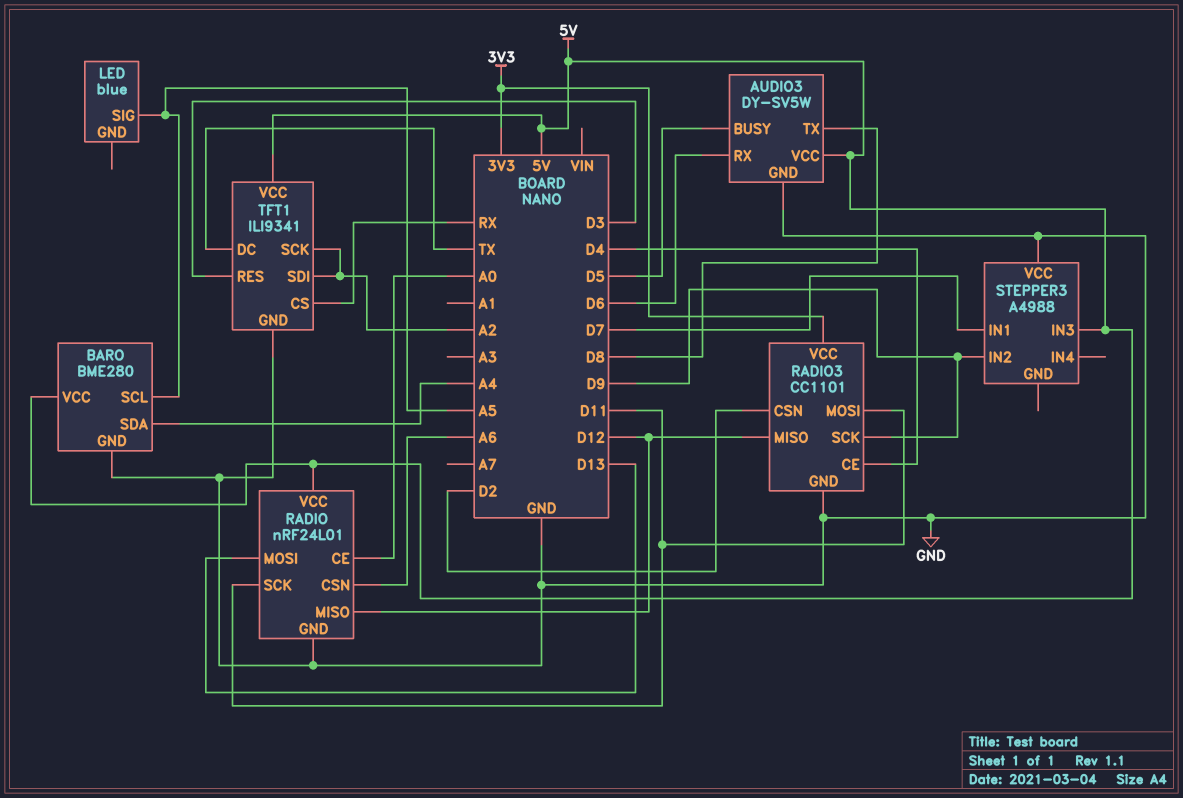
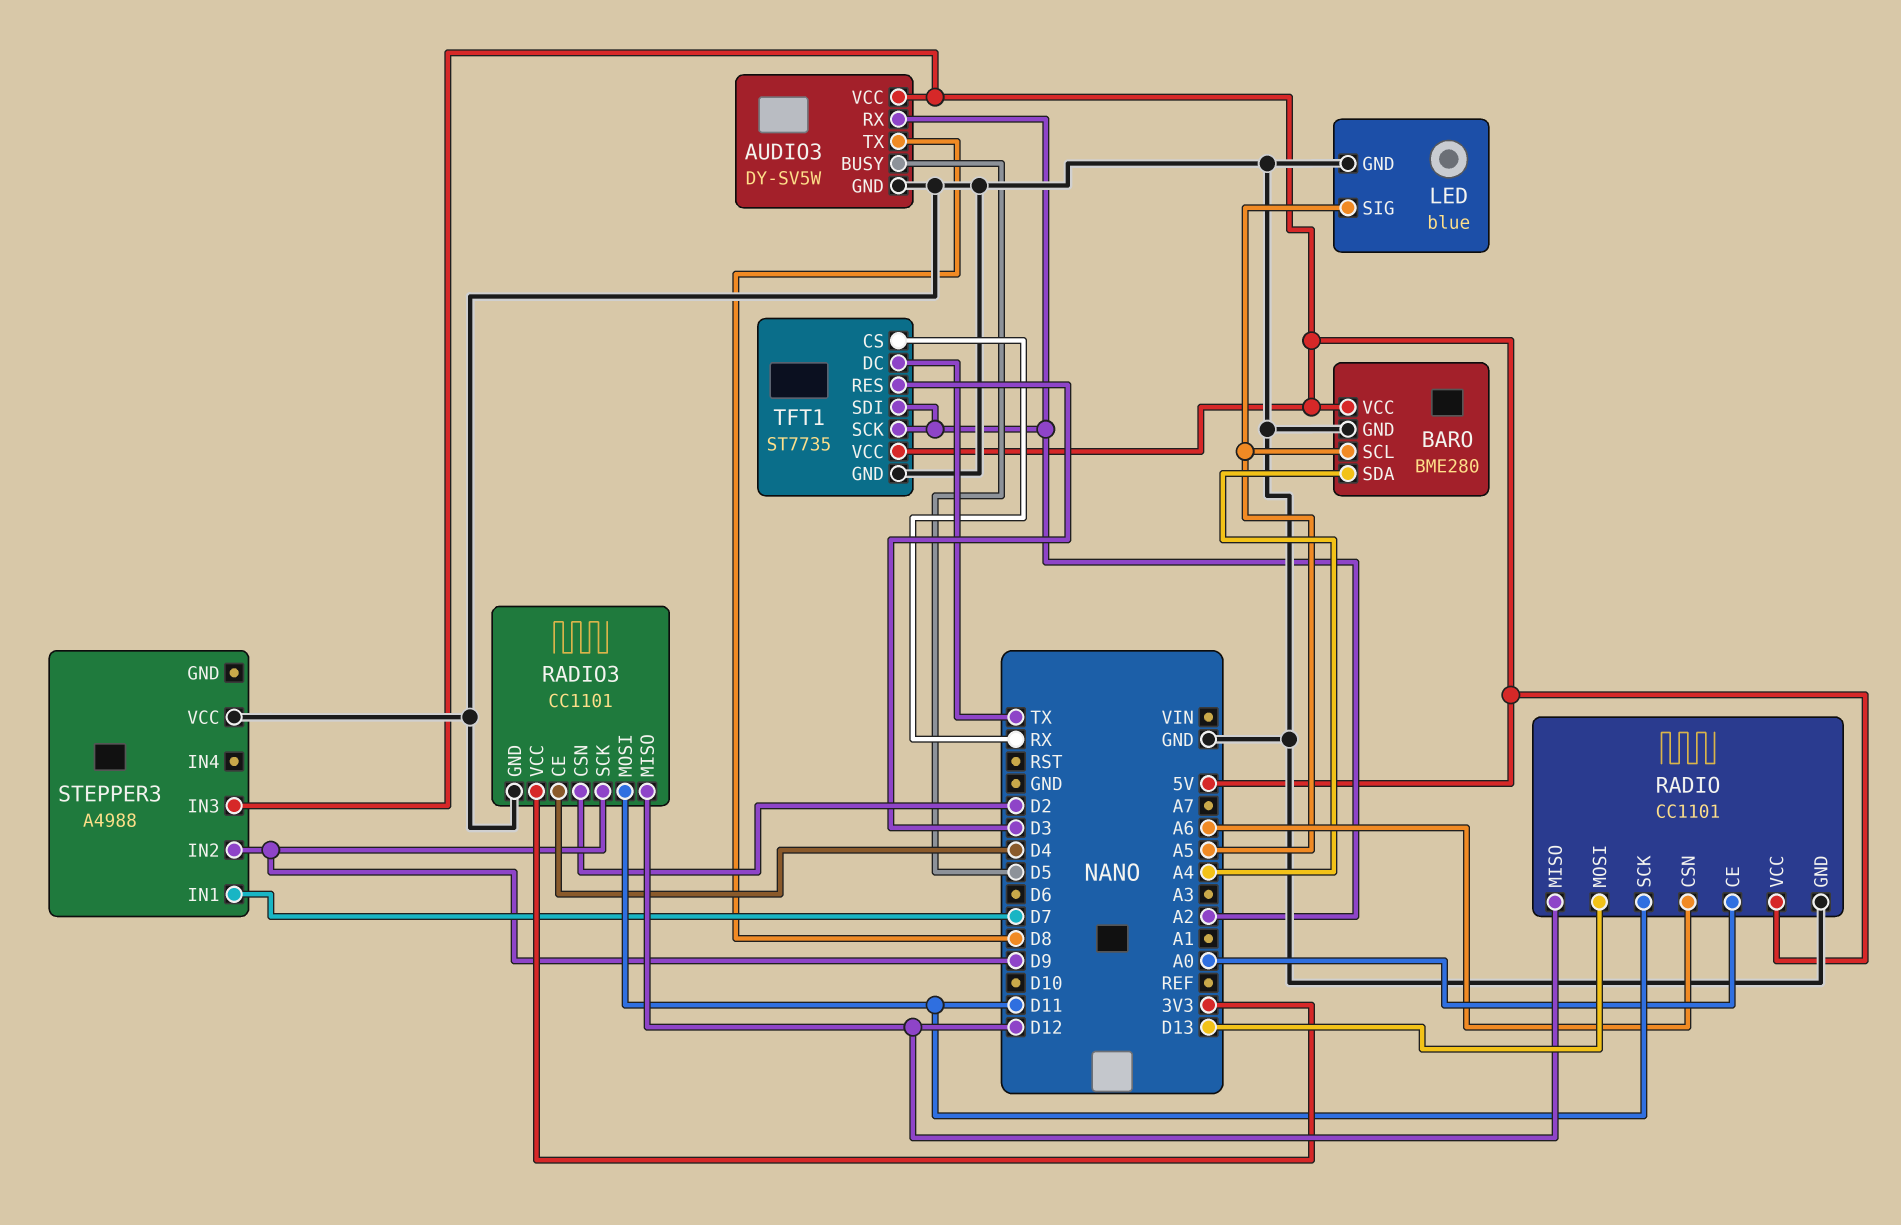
AUDIO3 pin RX: D6 -> A2
LED pin GND: none -> GND
RADIO: nRF24L01 -> CC1101
TFT1: ILI9341 -> ST7735

